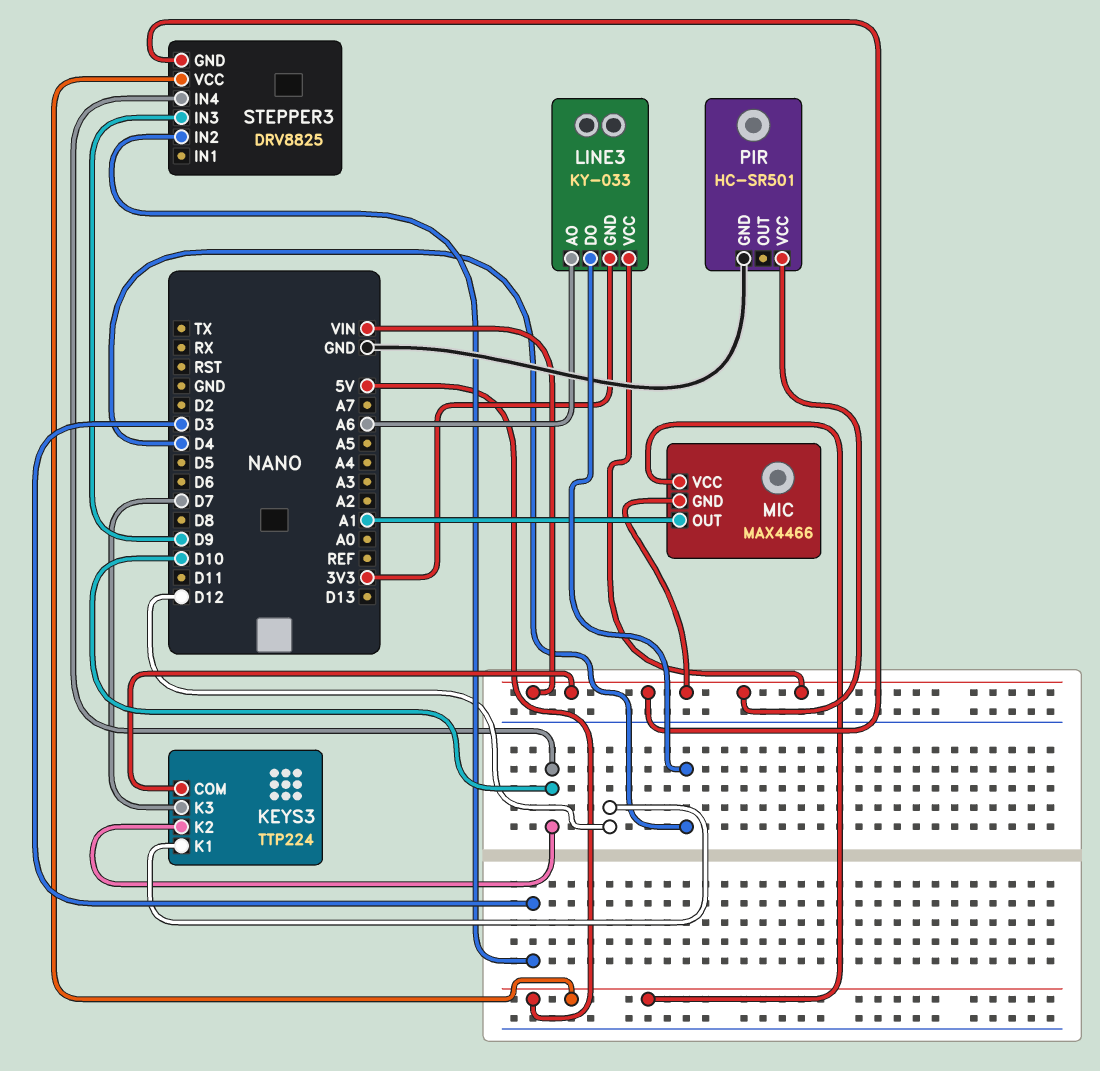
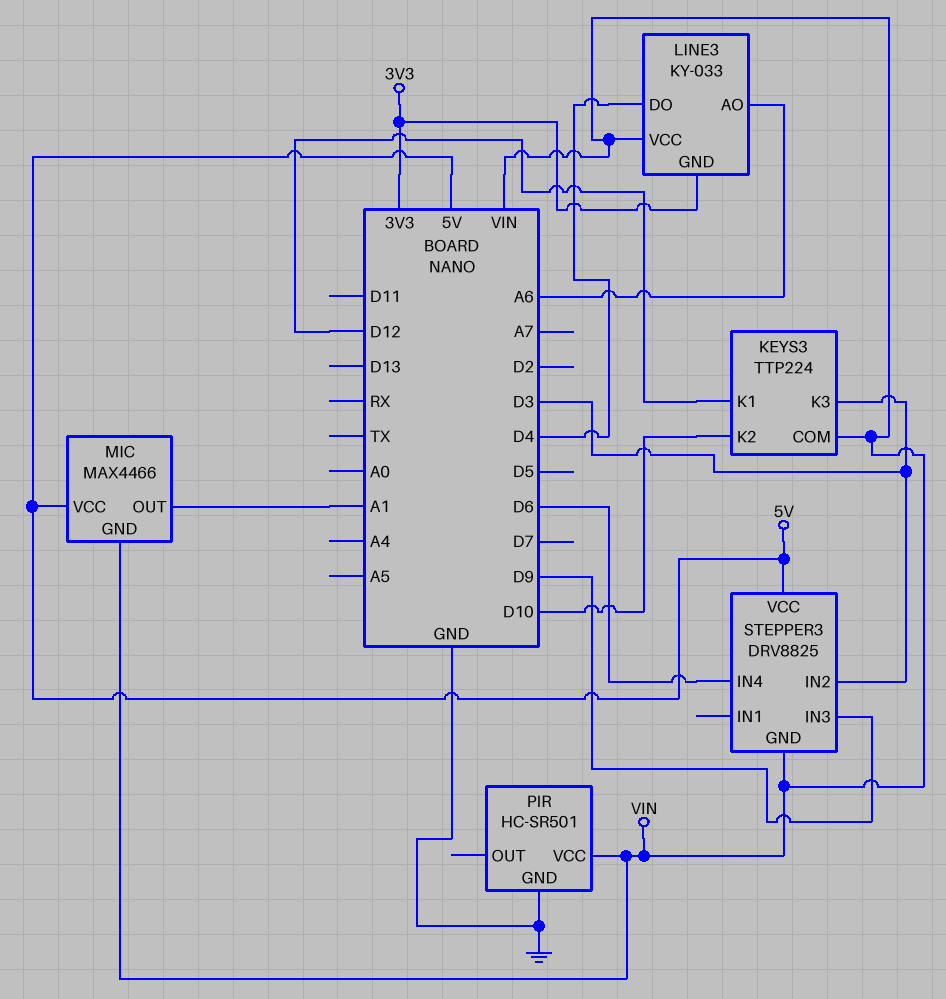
KEYS3 pin K3: D7 -> D3
STEPPER3 pin IN4: D10 -> D6

